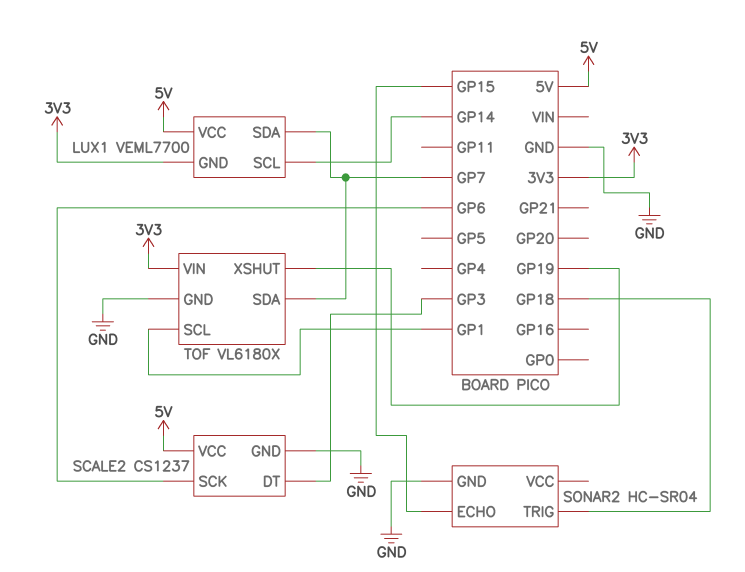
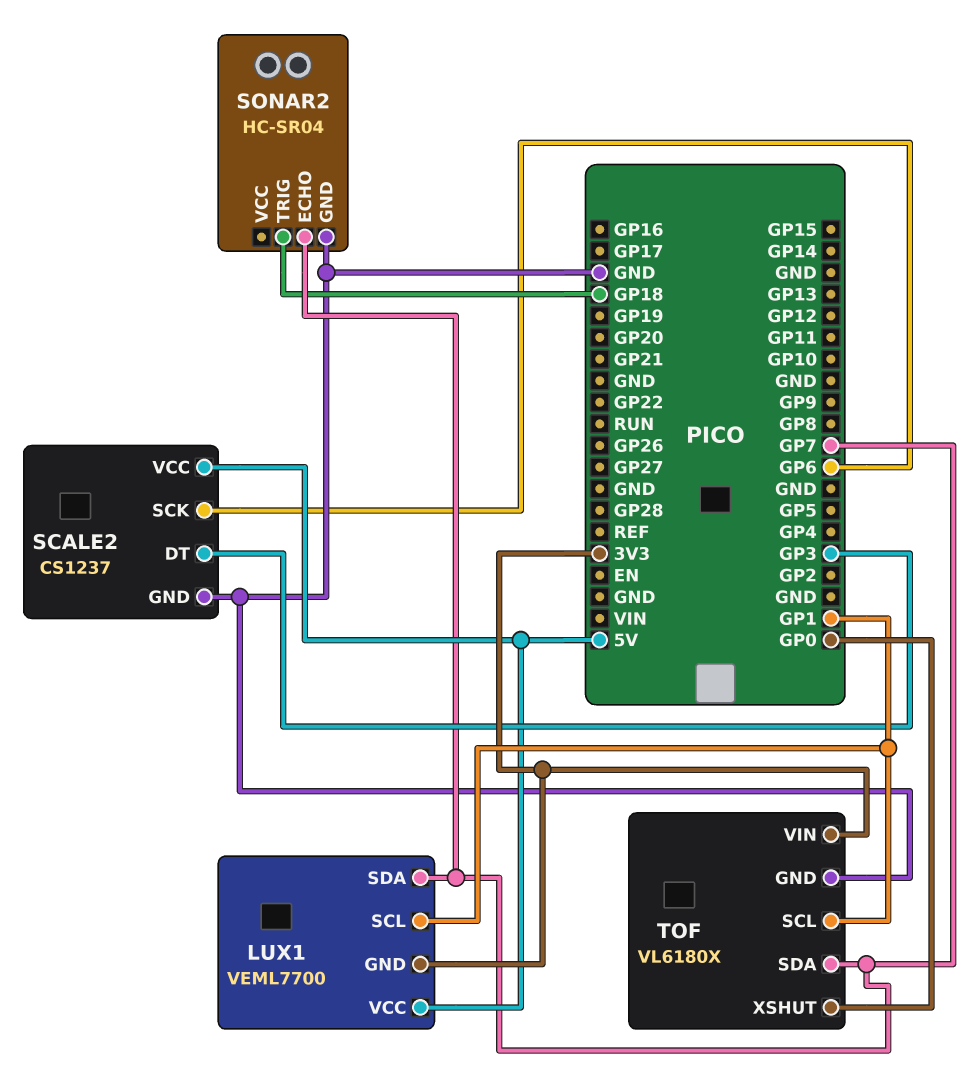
LUX1 pin SCL: GP14 -> GP1
SONAR2 pin ECHO: GP15 -> GP7
TOF pin XSHUT: GP19 -> GP0

